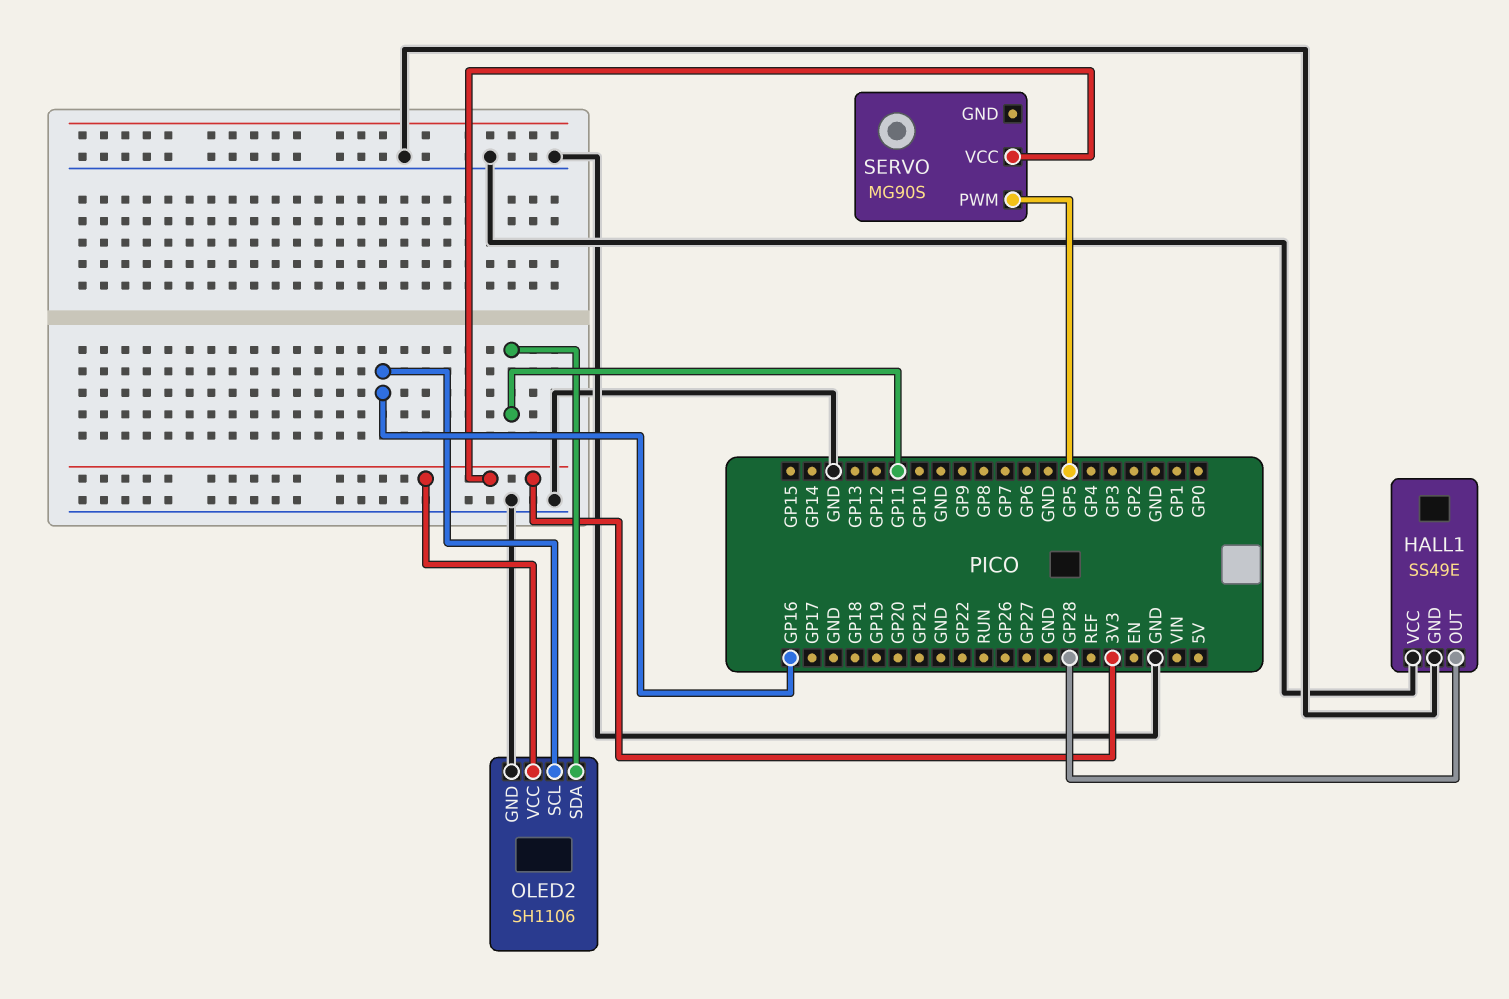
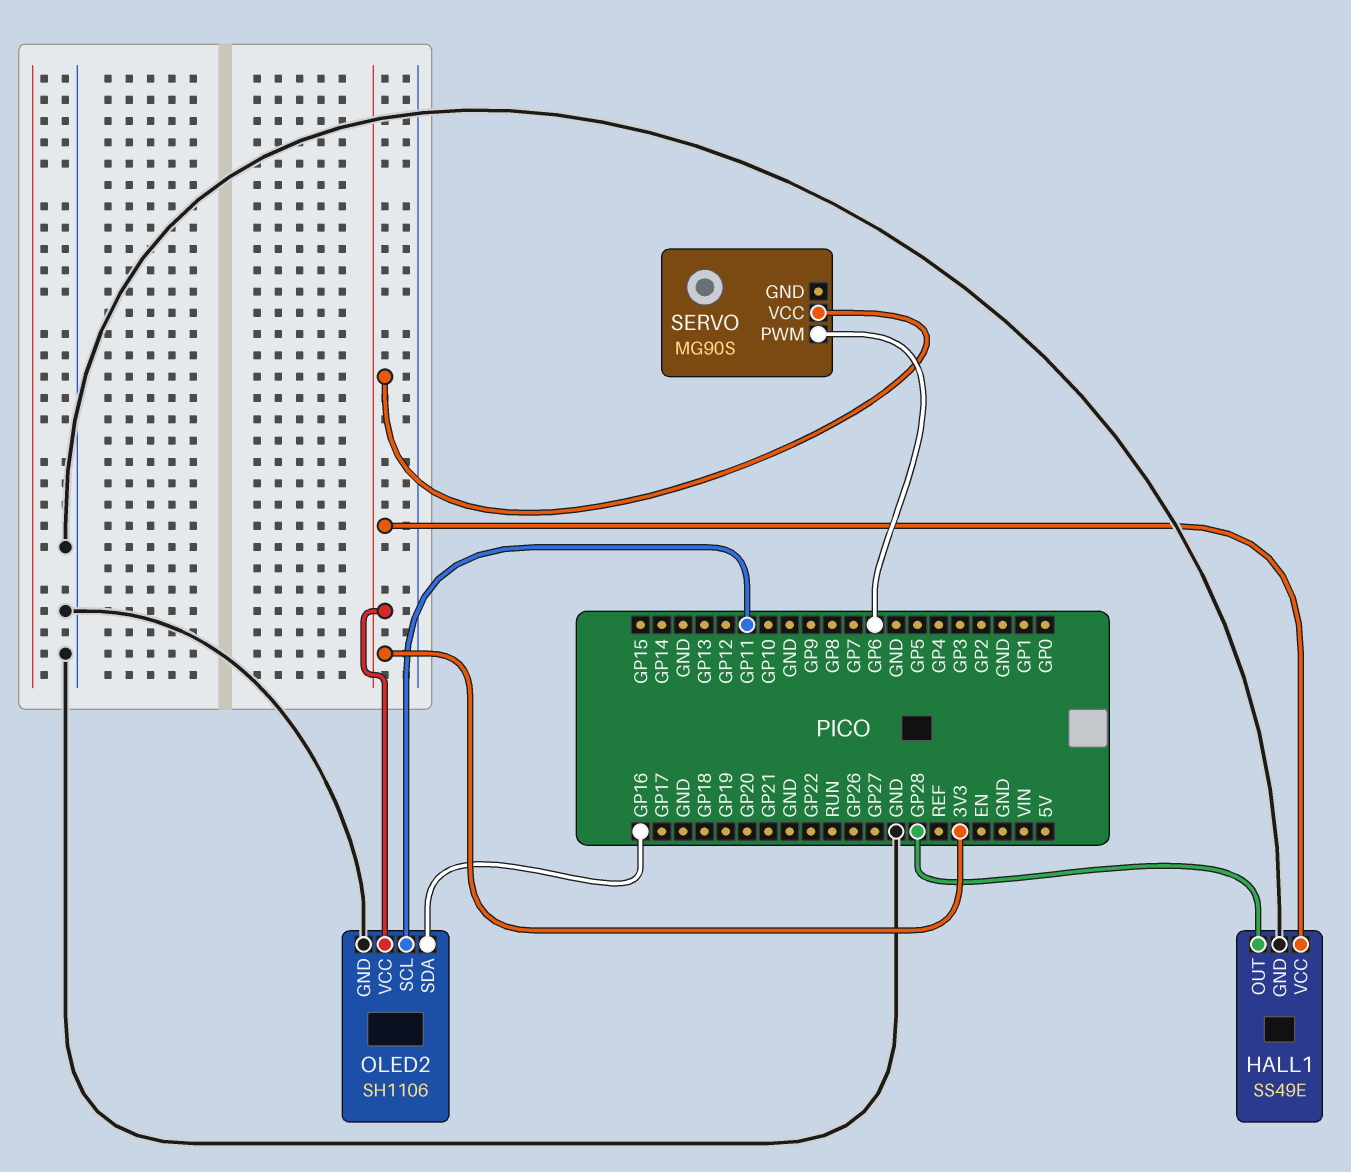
HALL1 pin VCC: GND -> 3V3
OLED2 pin SCL: GP16 -> GP11
OLED2 pin SDA: GP11 -> GP16
SERVO pin PWM: GP5 -> GP6

